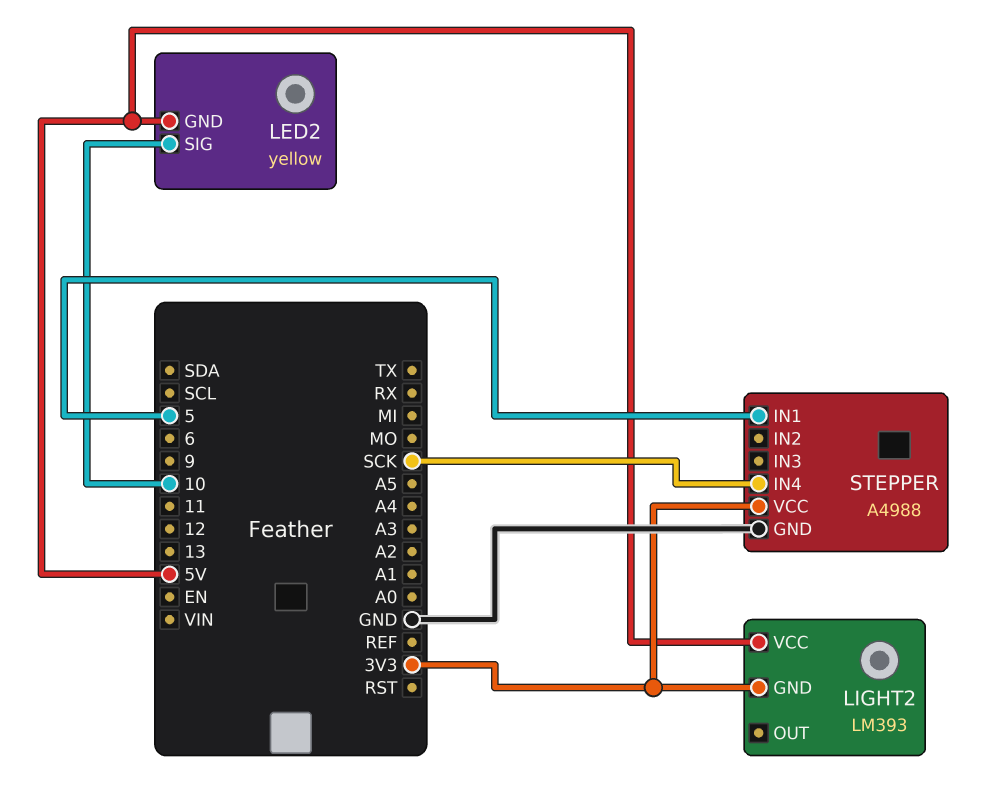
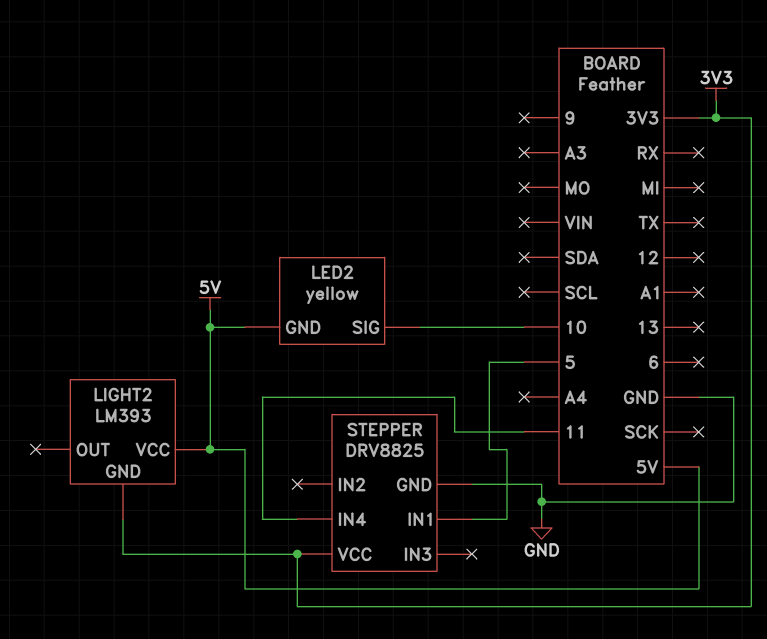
STEPPER: A4988 -> DRV8825
STEPPER pin IN4: SCK -> 11

